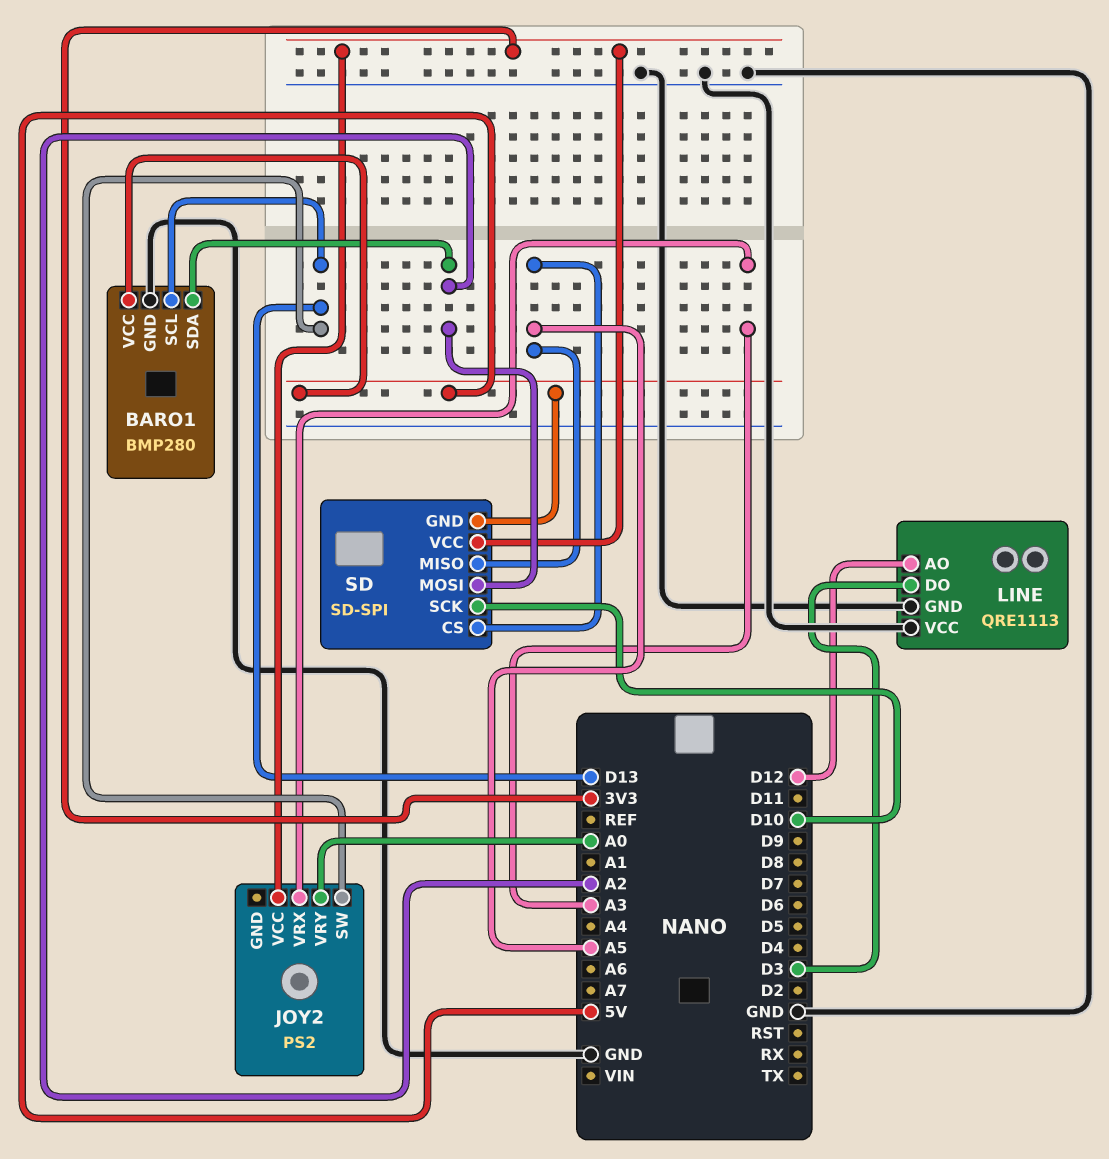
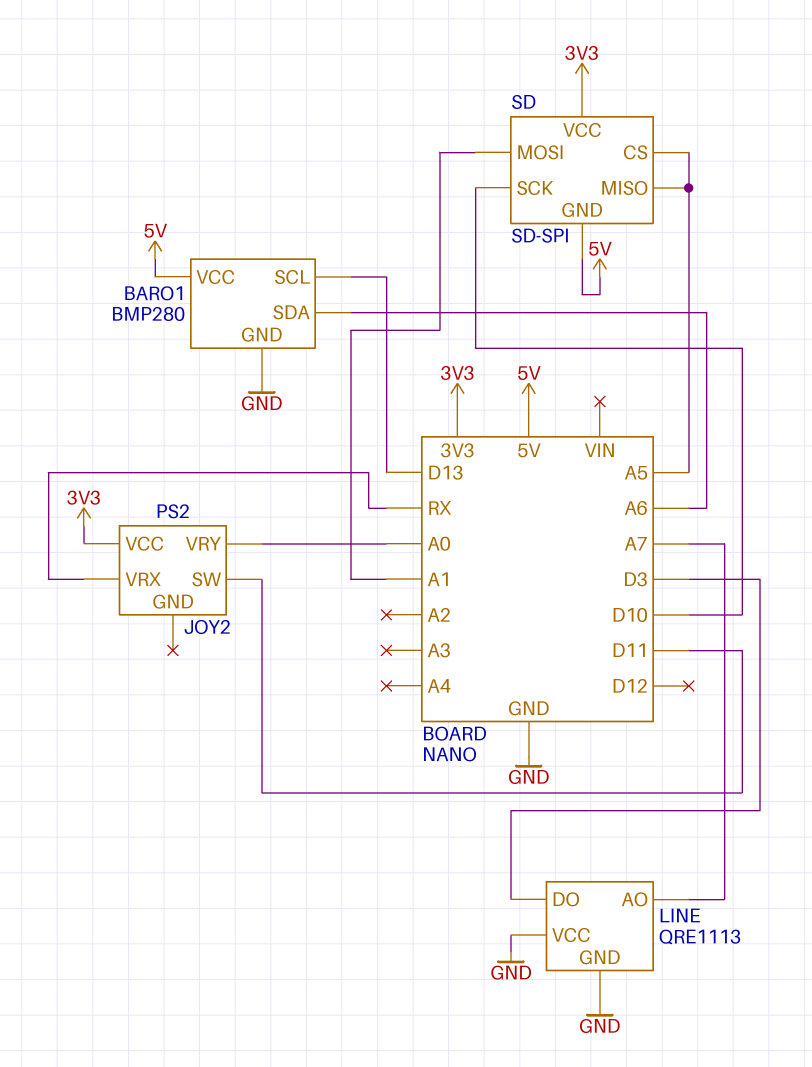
BARO1 pin SDA: A2 -> A6
JOY2 pin SW: D13 -> D11
JOY2 pin VRX: A3 -> RX
LINE pin AO: D12 -> A7
SD pin MOSI: A2 -> A1

